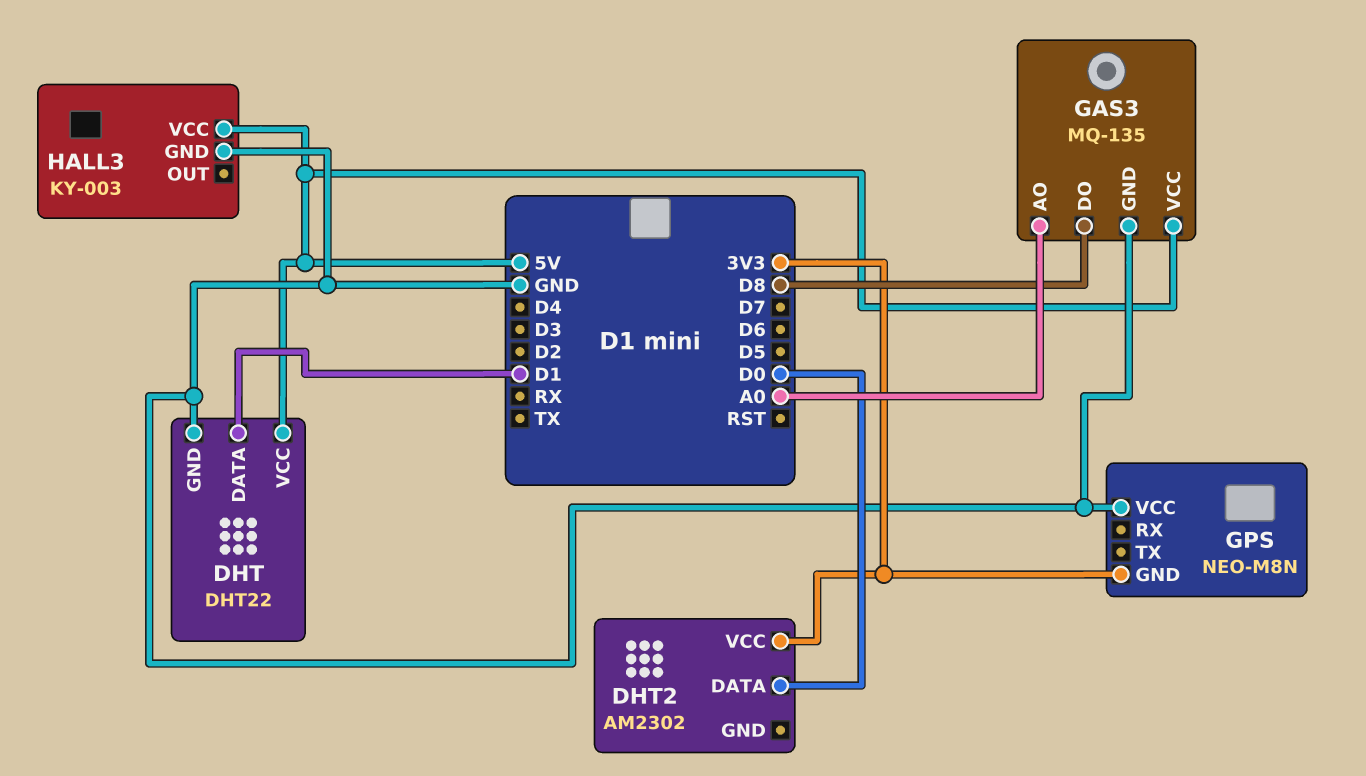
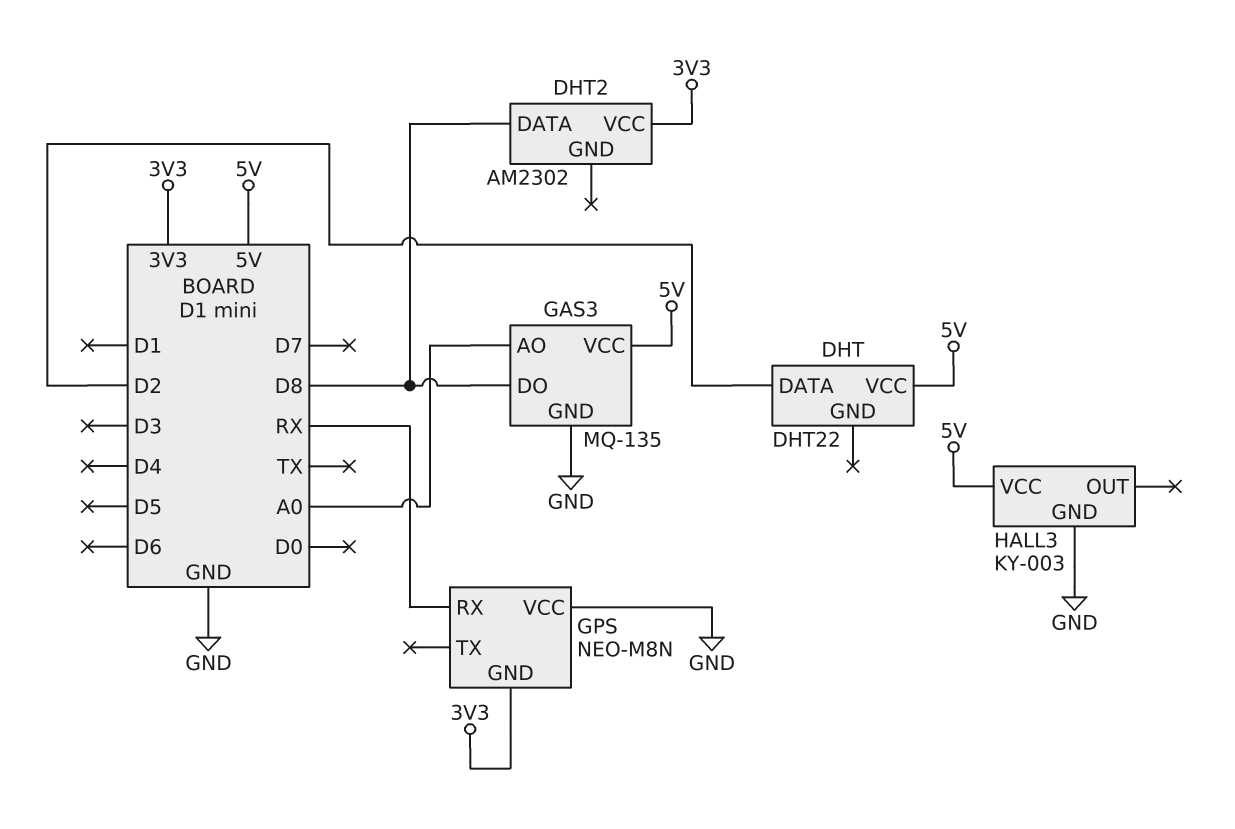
DHT pin DATA: D1 -> D2
DHT pin GND: GND -> none
DHT2 pin DATA: D0 -> D8
GPS pin RX: none -> RX

